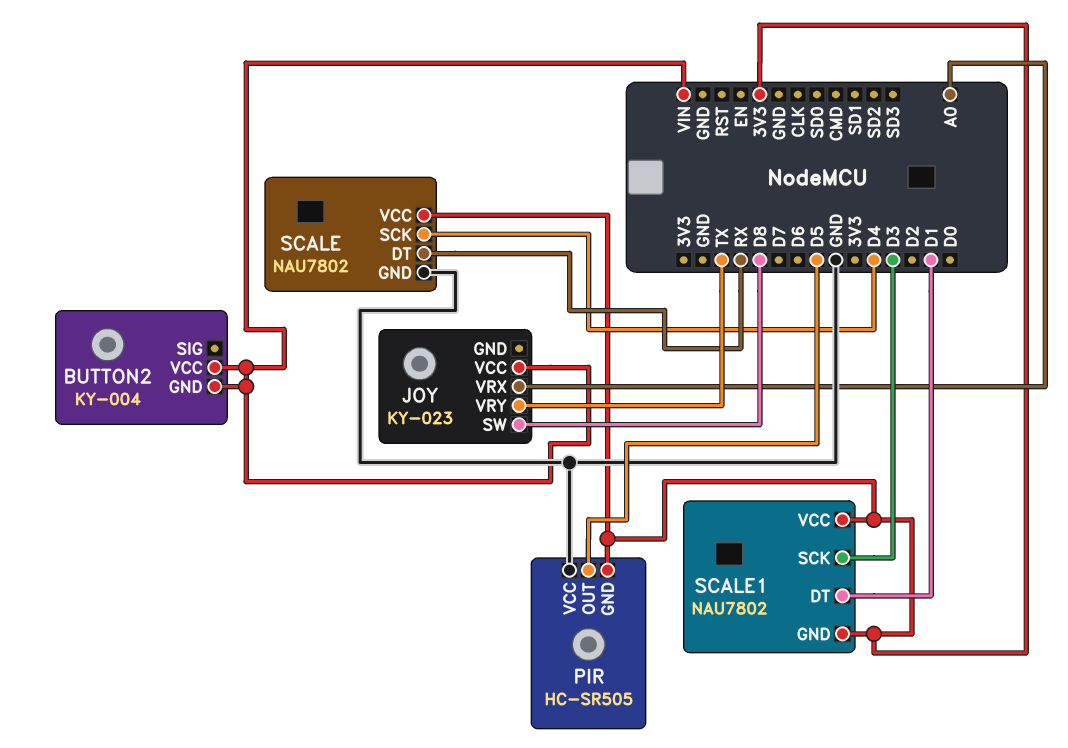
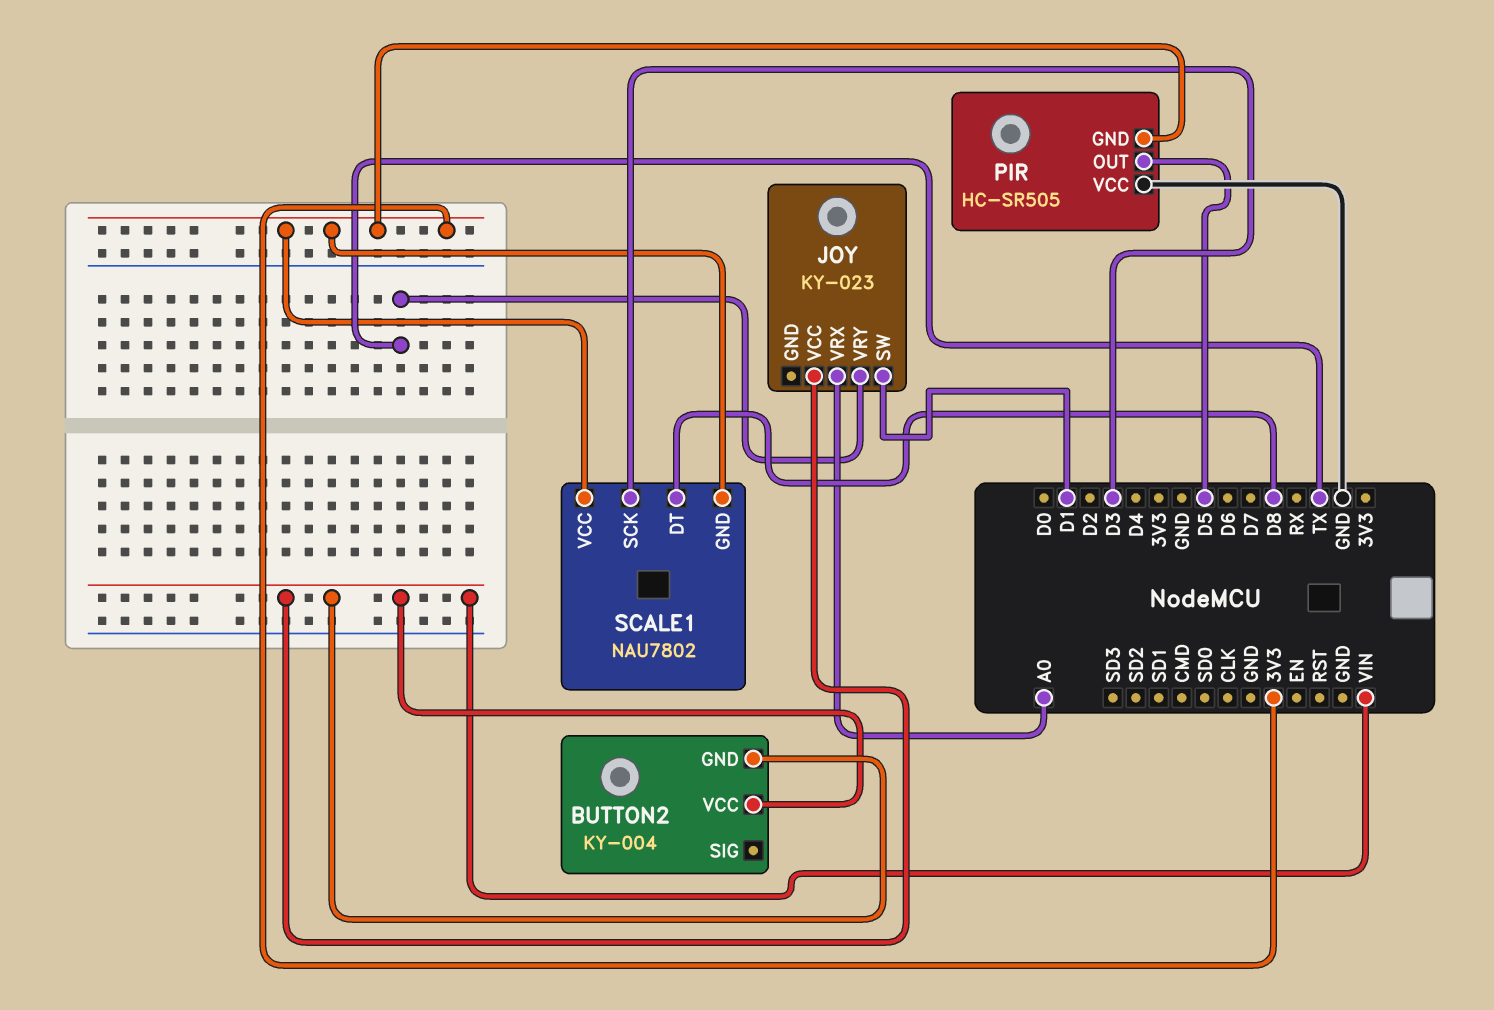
JOY pin SW: D8 -> D1
SCALE: NAU7802 -> none
SCALE pin DT: RX -> none
SCALE pin GND: GND -> none
SCALE pin SCK: D4 -> none
SCALE pin VCC: 3V3 -> none
SCALE1 pin DT: D1 -> D8

